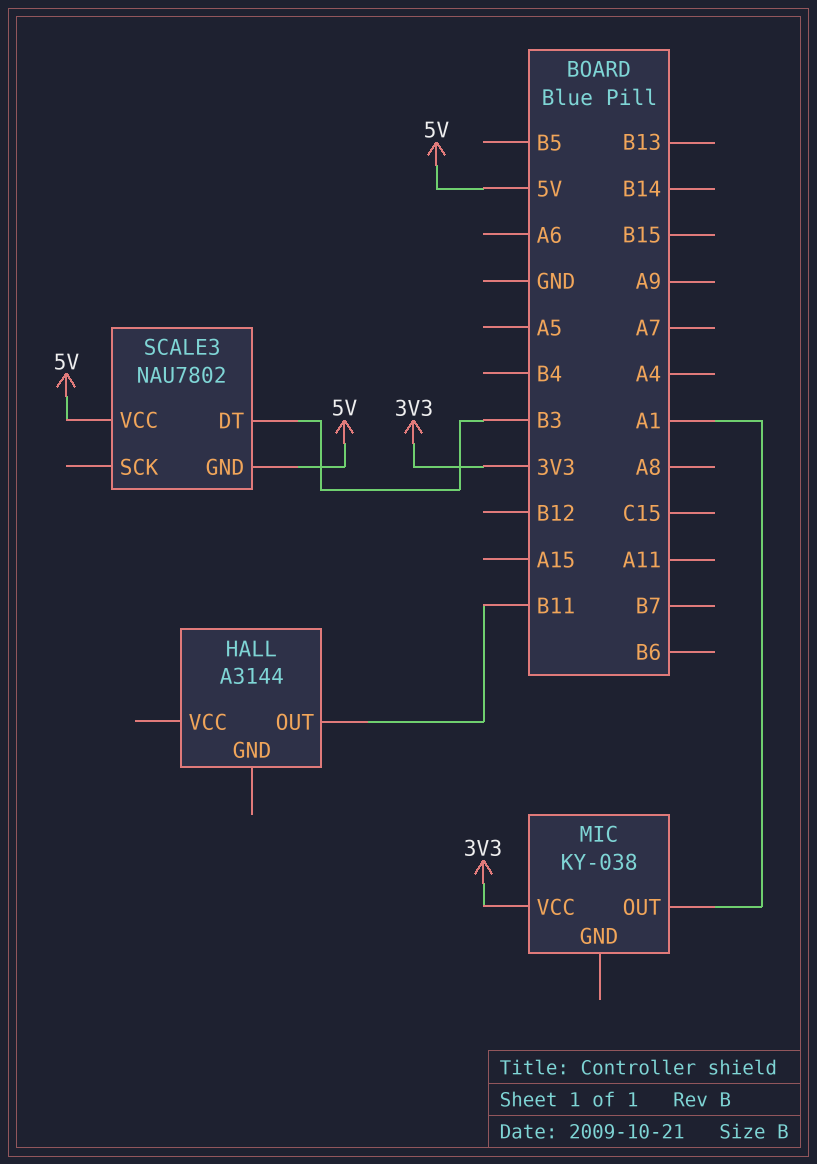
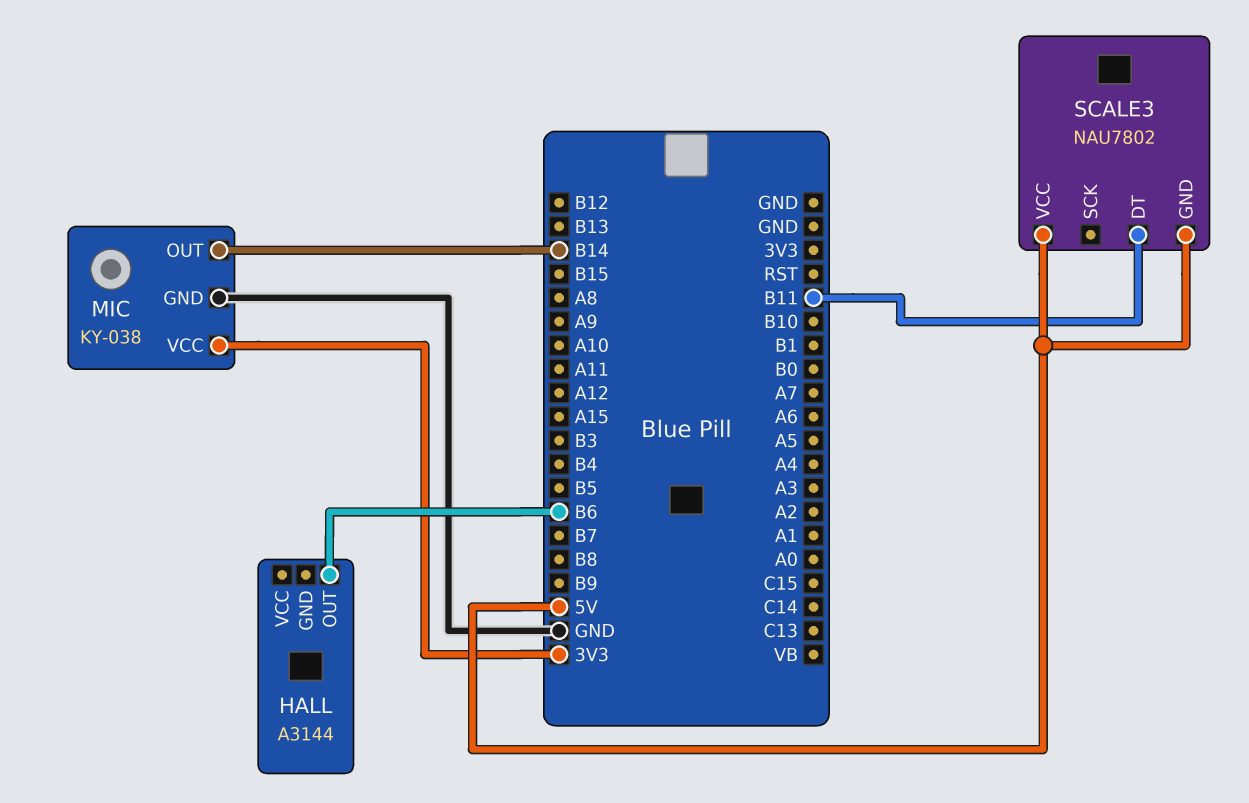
HALL pin OUT: B11 -> B6
MIC pin GND: none -> GND
MIC pin OUT: A1 -> B14
SCALE3 pin DT: B3 -> B11

